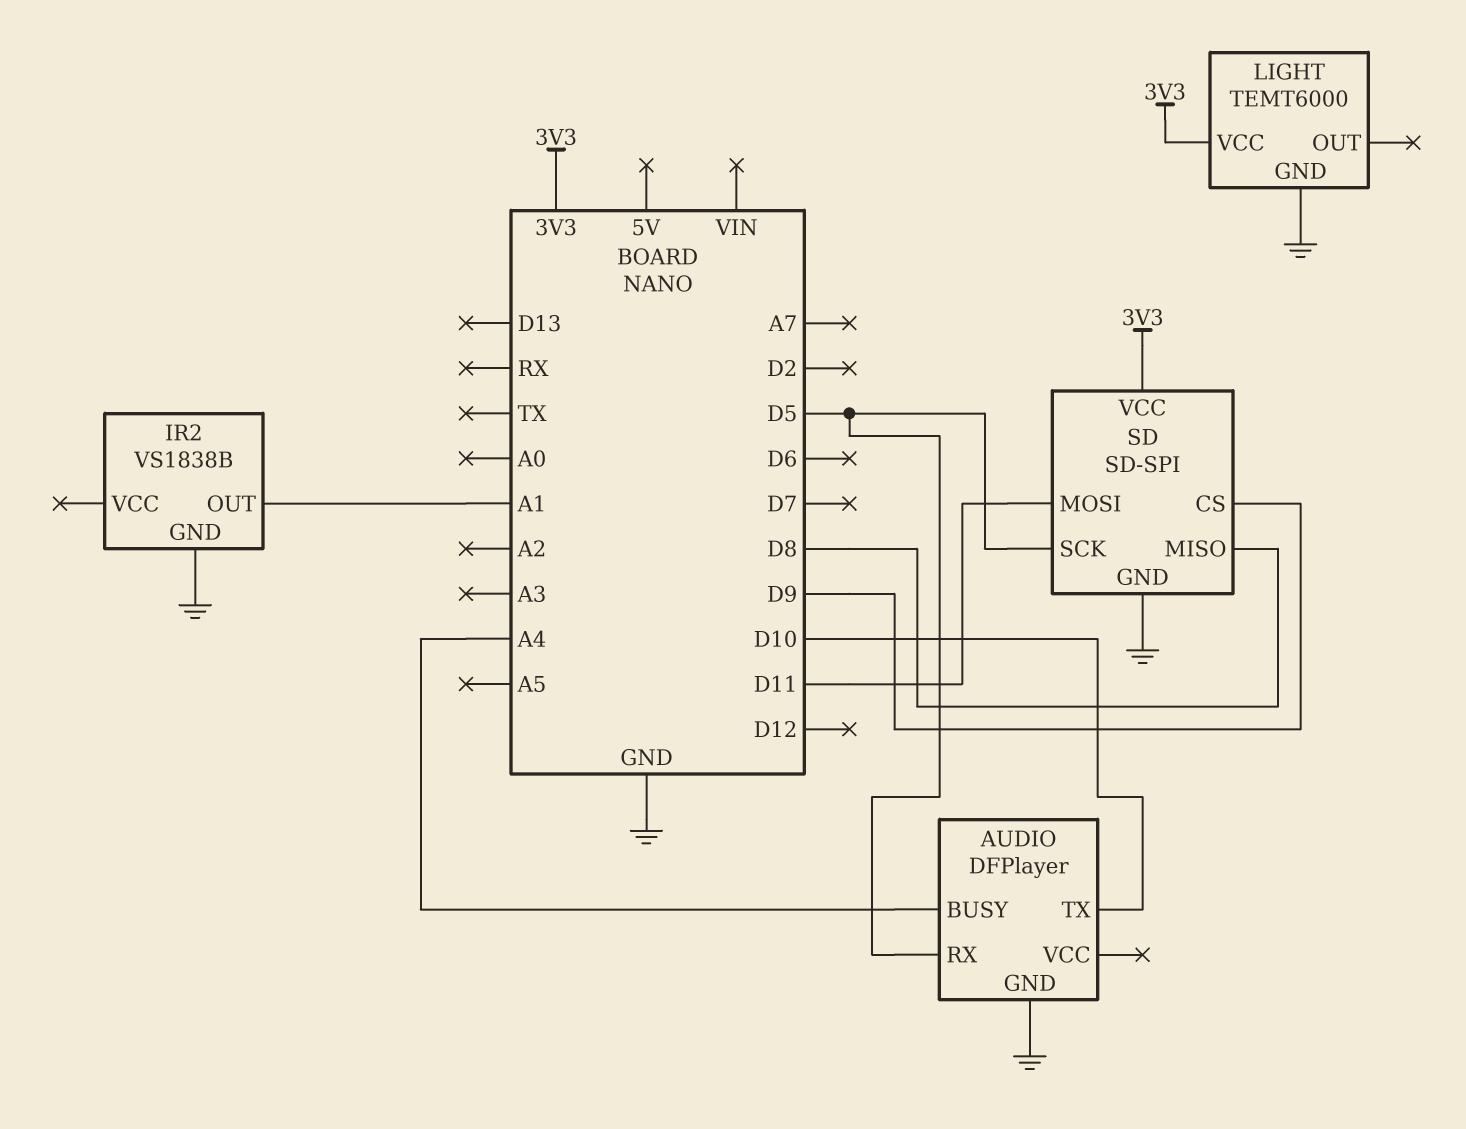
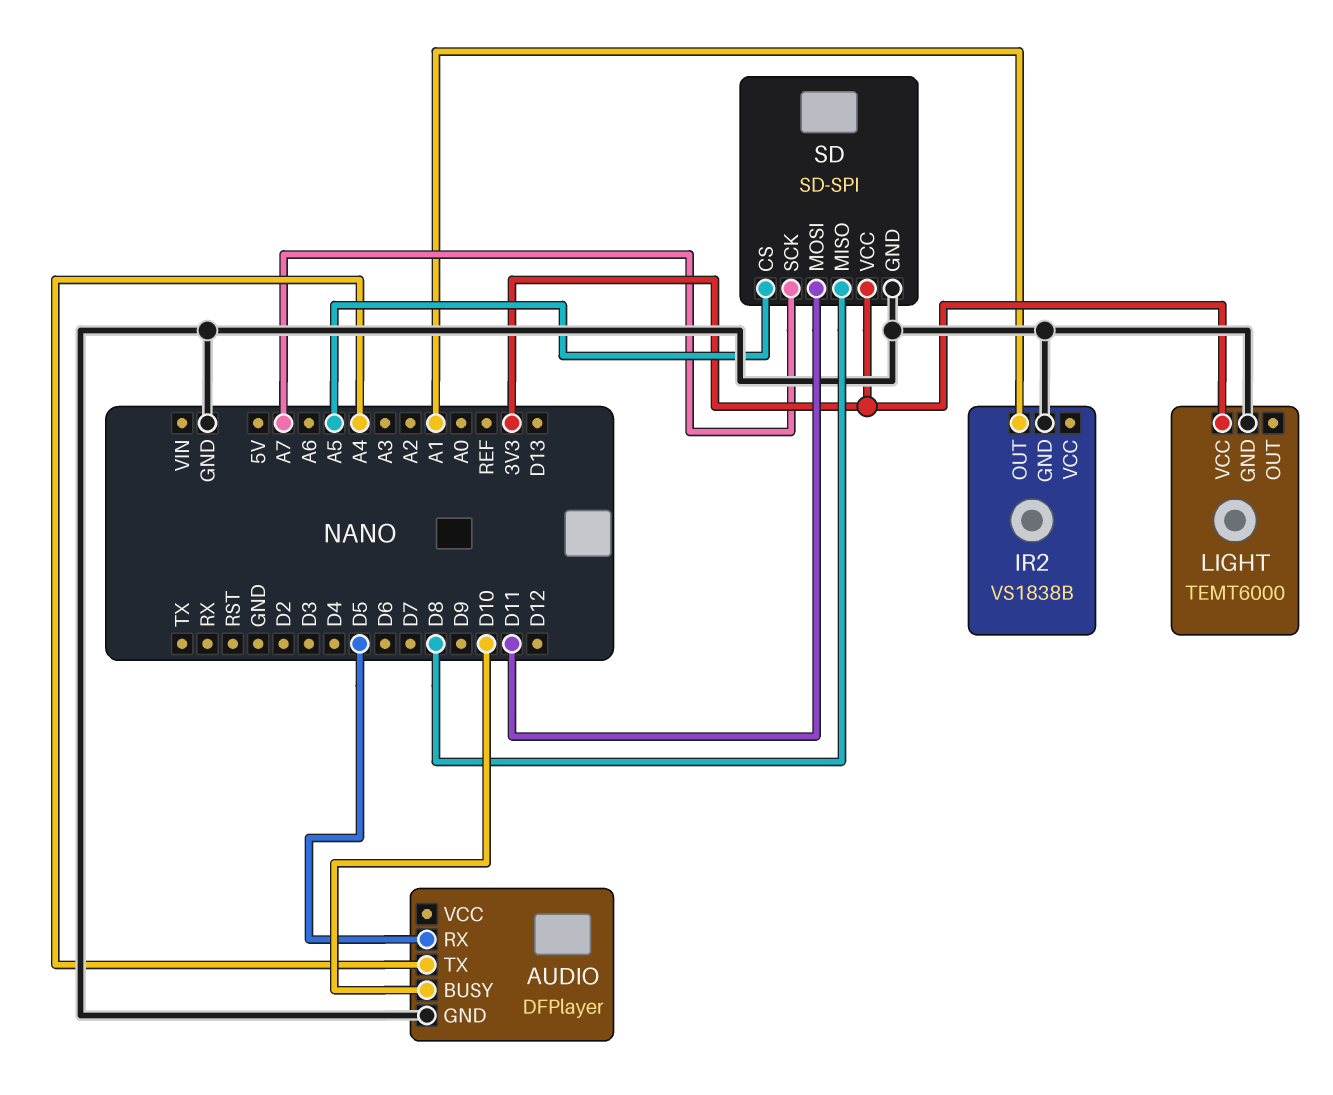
AUDIO pin BUSY: A4 -> D10
AUDIO pin TX: D10 -> A4
SD pin CS: D9 -> A5
SD pin SCK: D5 -> A7

